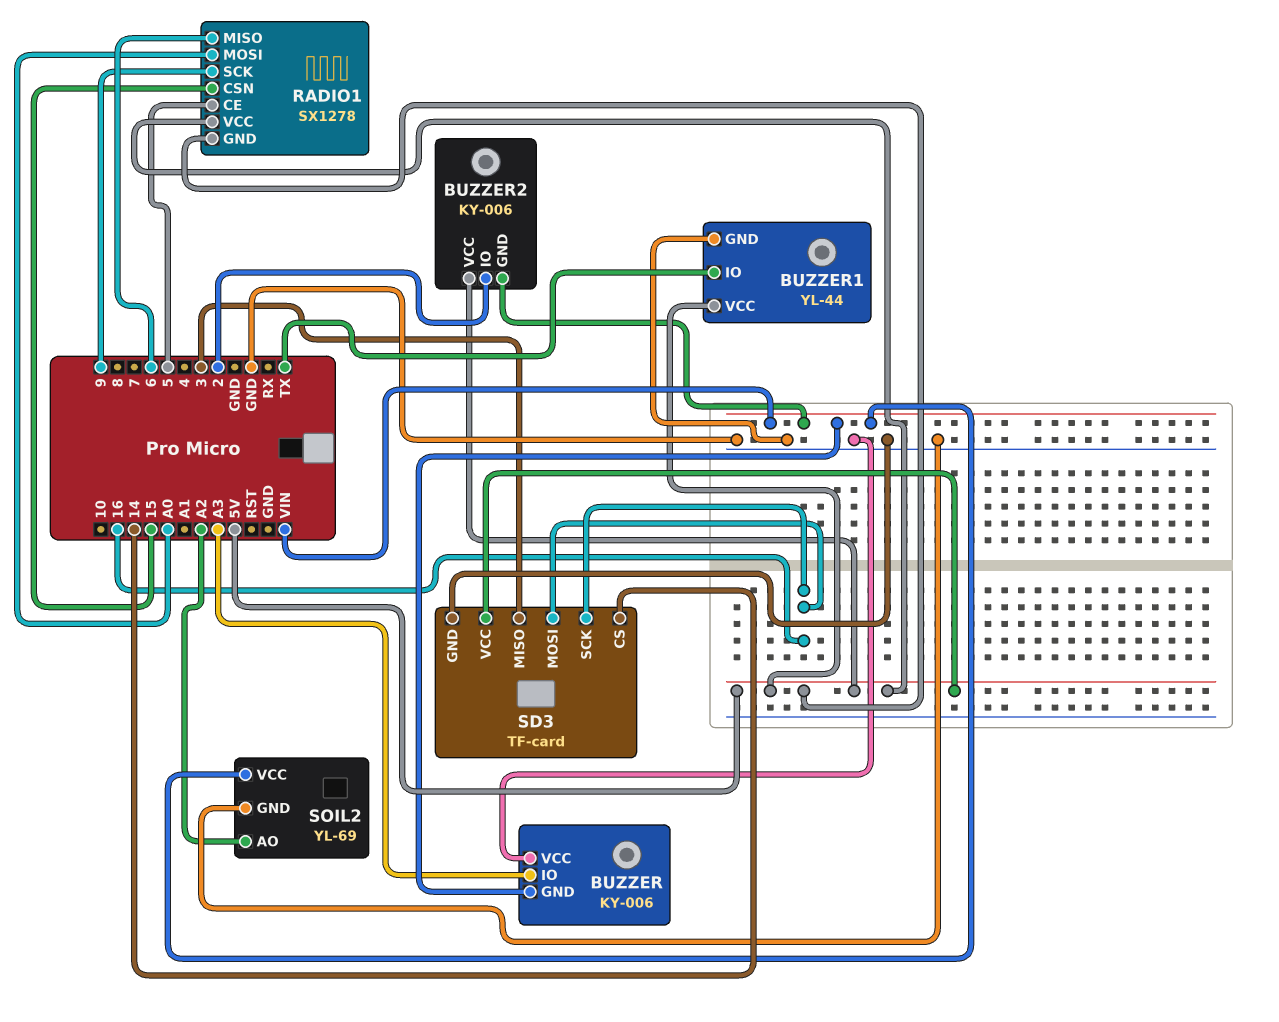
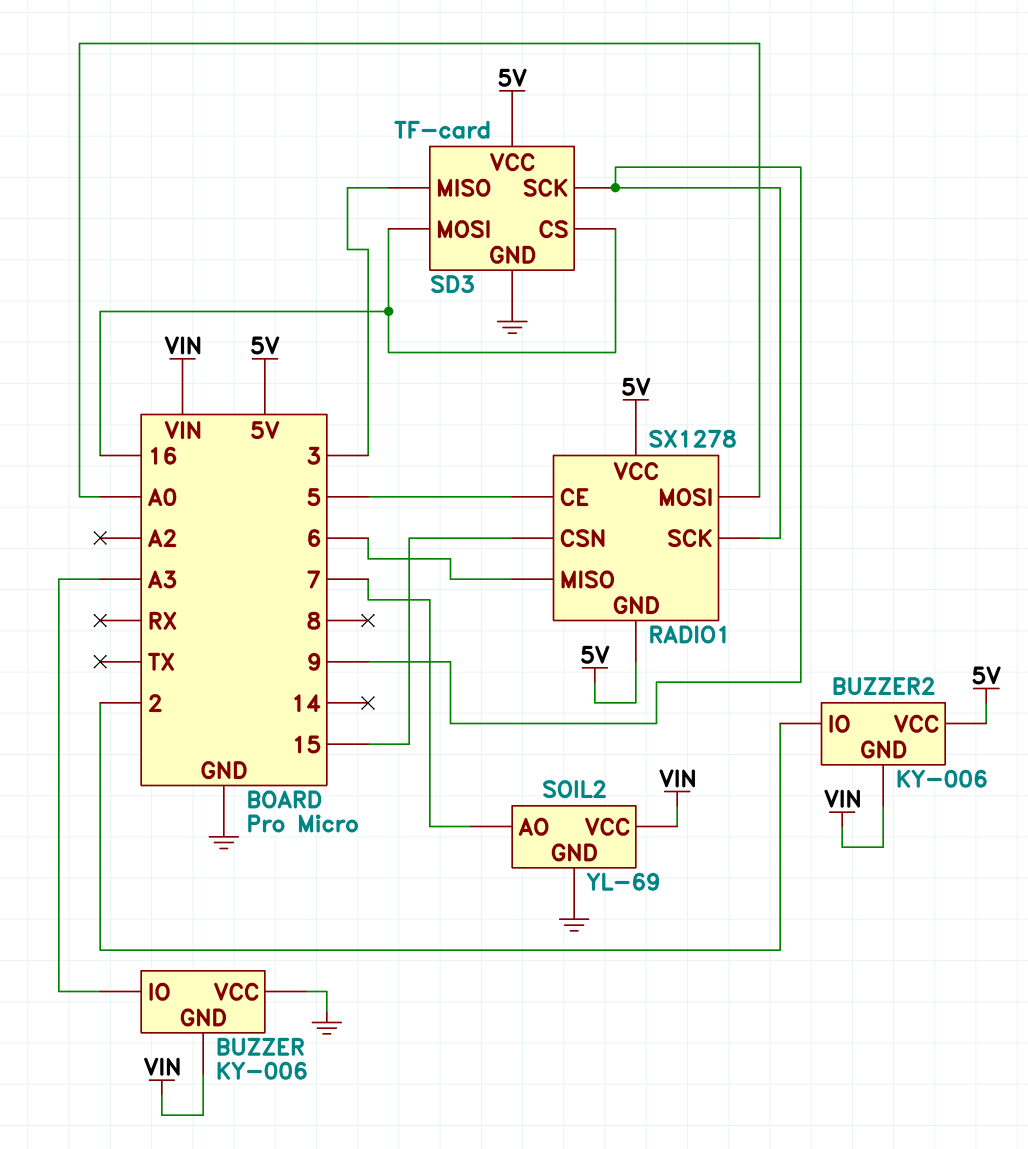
BUZZER1: YL-44 -> none
BUZZER1 pin GND: GND -> none
BUZZER1 pin IO: TX -> none
BUZZER1 pin VCC: 5V -> none
SD3 pin CS: 14 -> 16
SD3 pin SCK: 16 -> 9
SOIL2 pin AO: A2 -> 7

